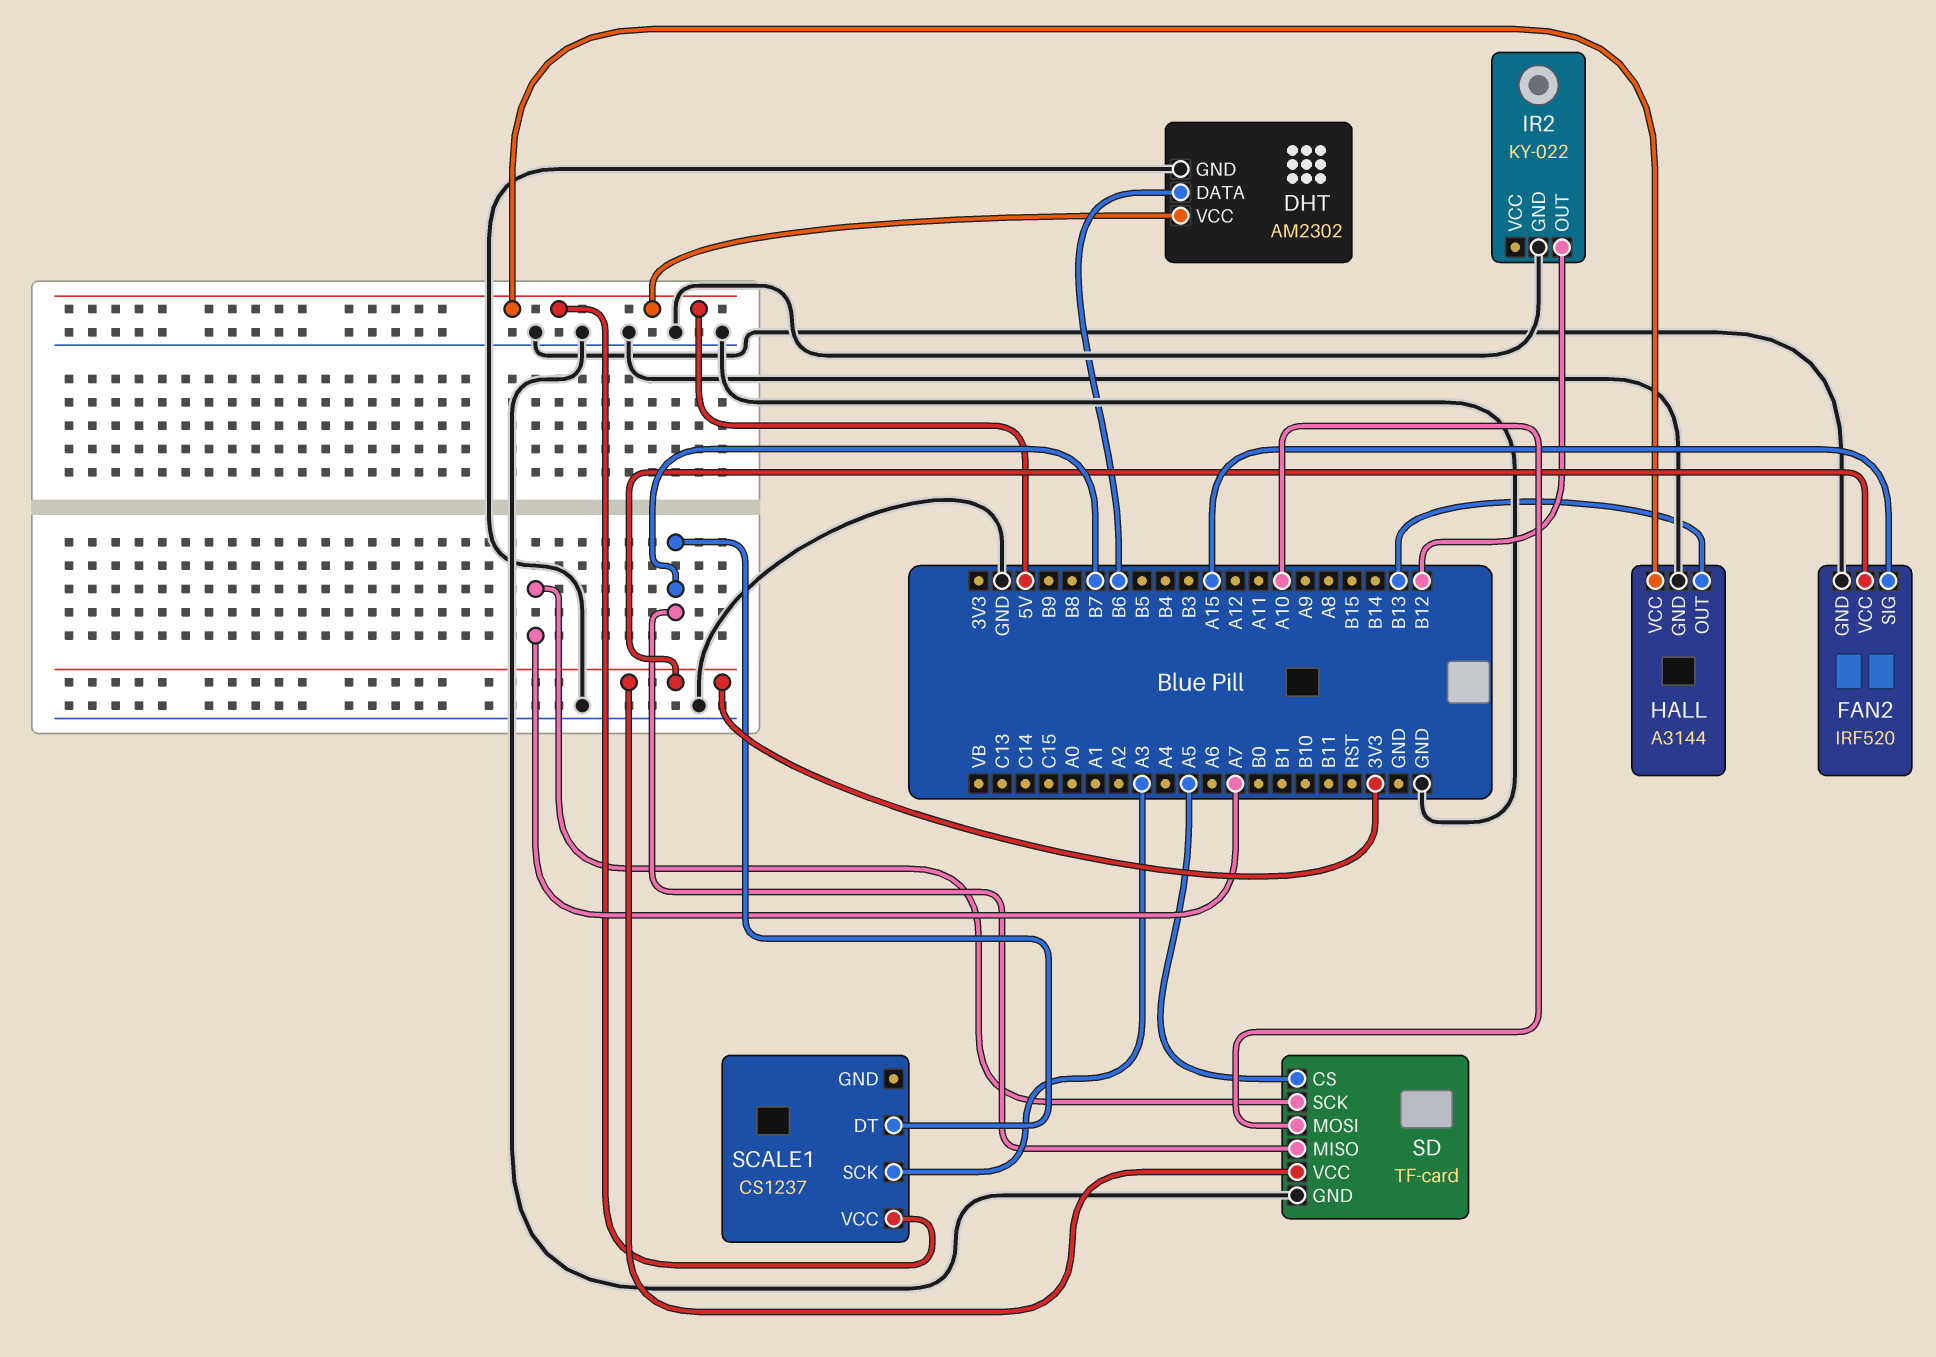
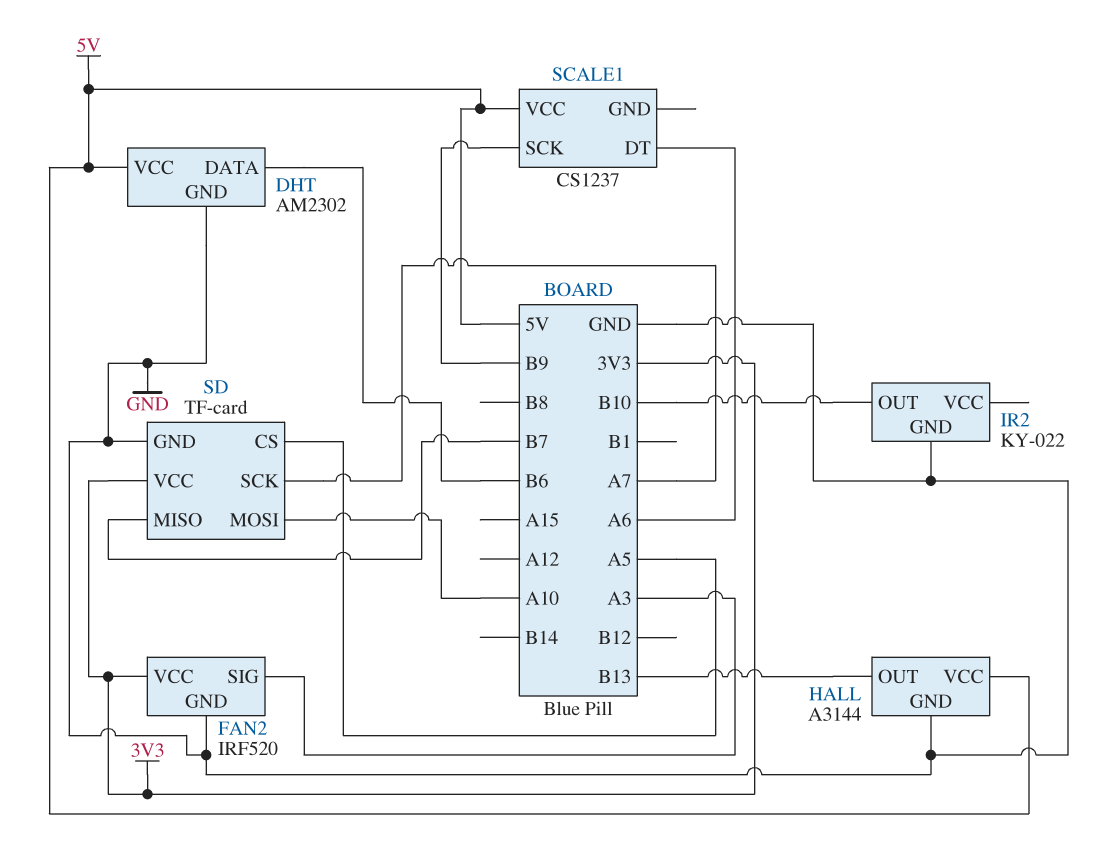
FAN2 pin SIG: A15 -> A3
IR2 pin OUT: B12 -> B10
SCALE1 pin DT: B7 -> A6
SCALE1 pin SCK: A3 -> B9

